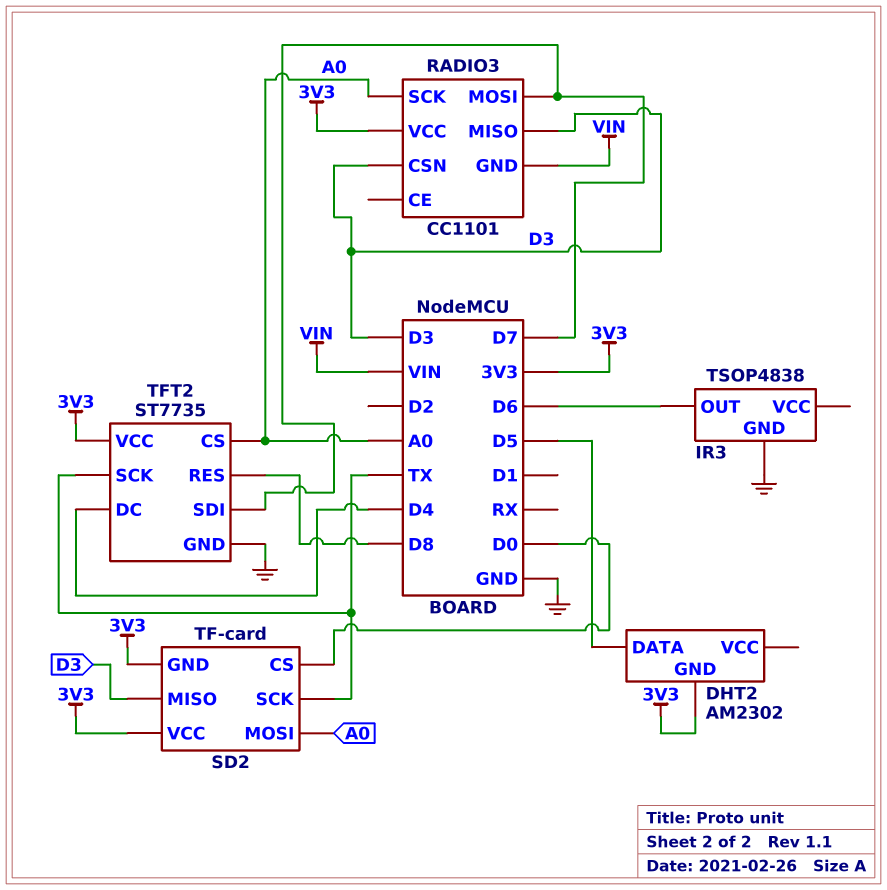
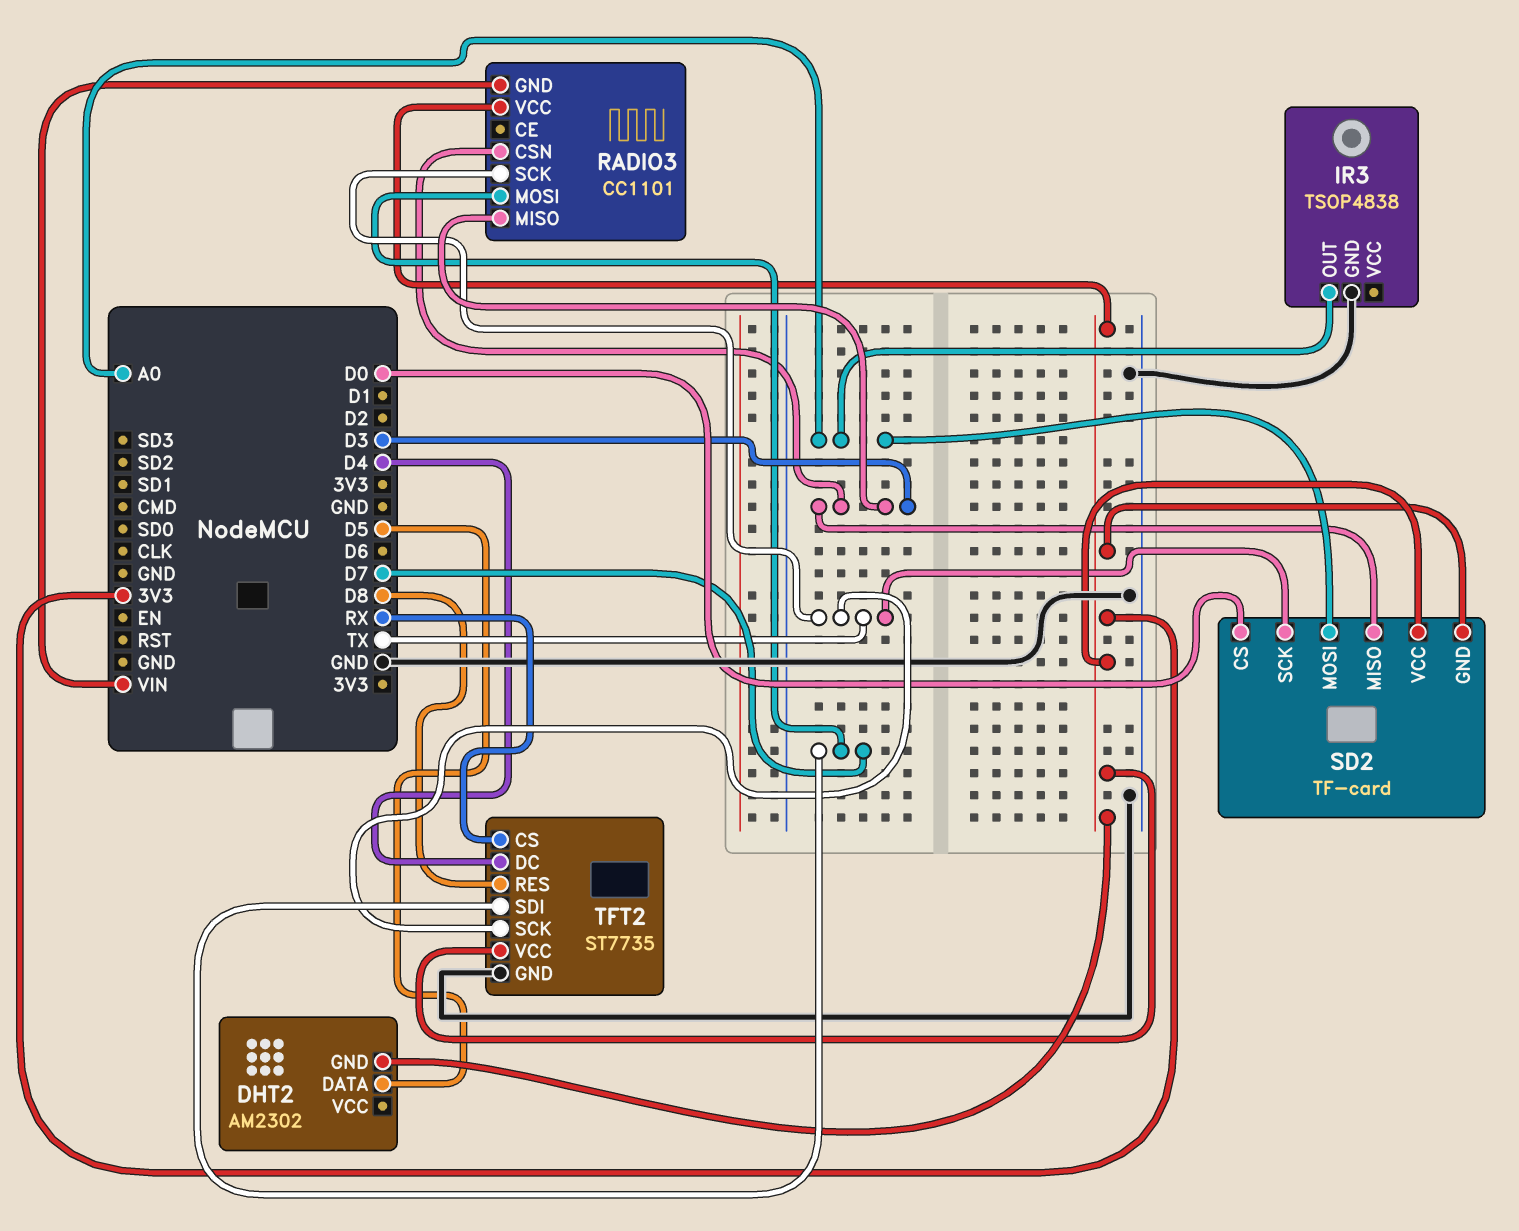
IR3 pin OUT: D6 -> A0
RADIO3 pin SCK: A0 -> TX
TFT2 pin CS: A0 -> RX

